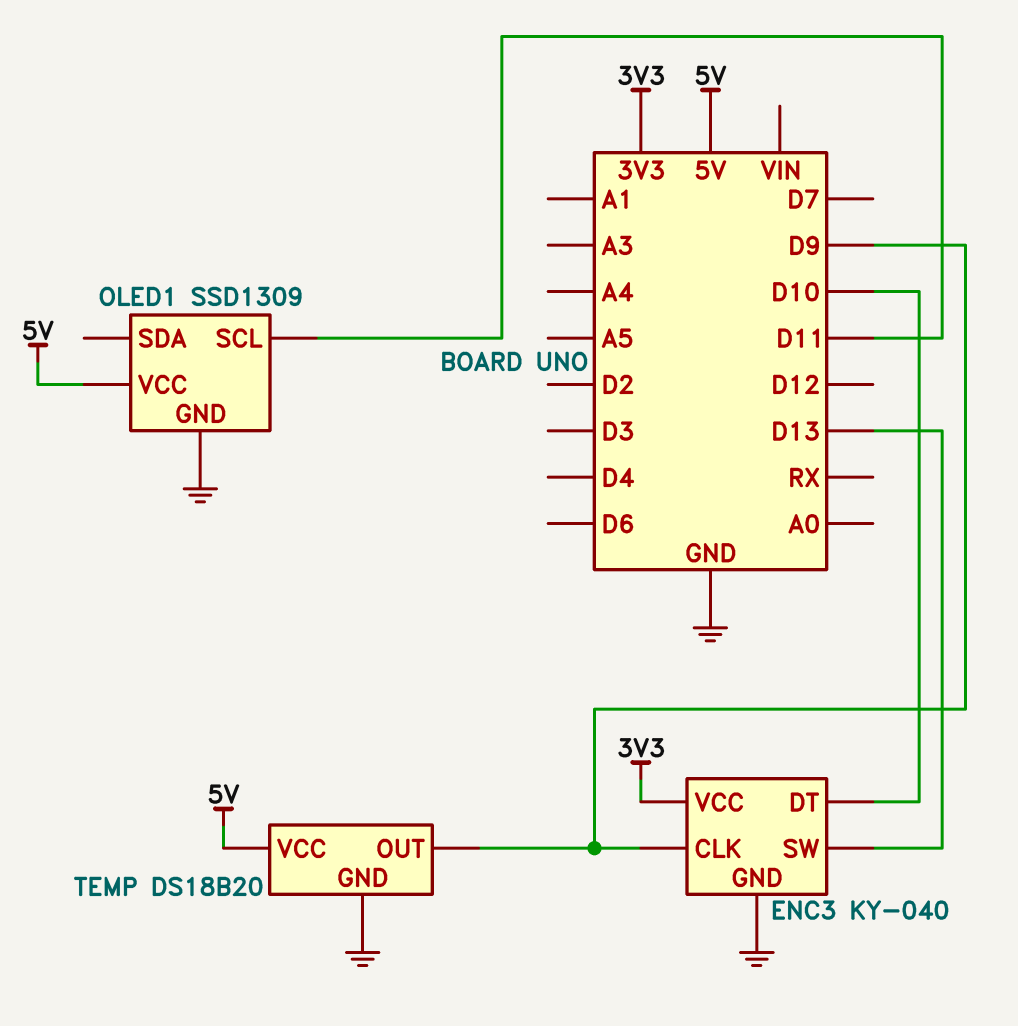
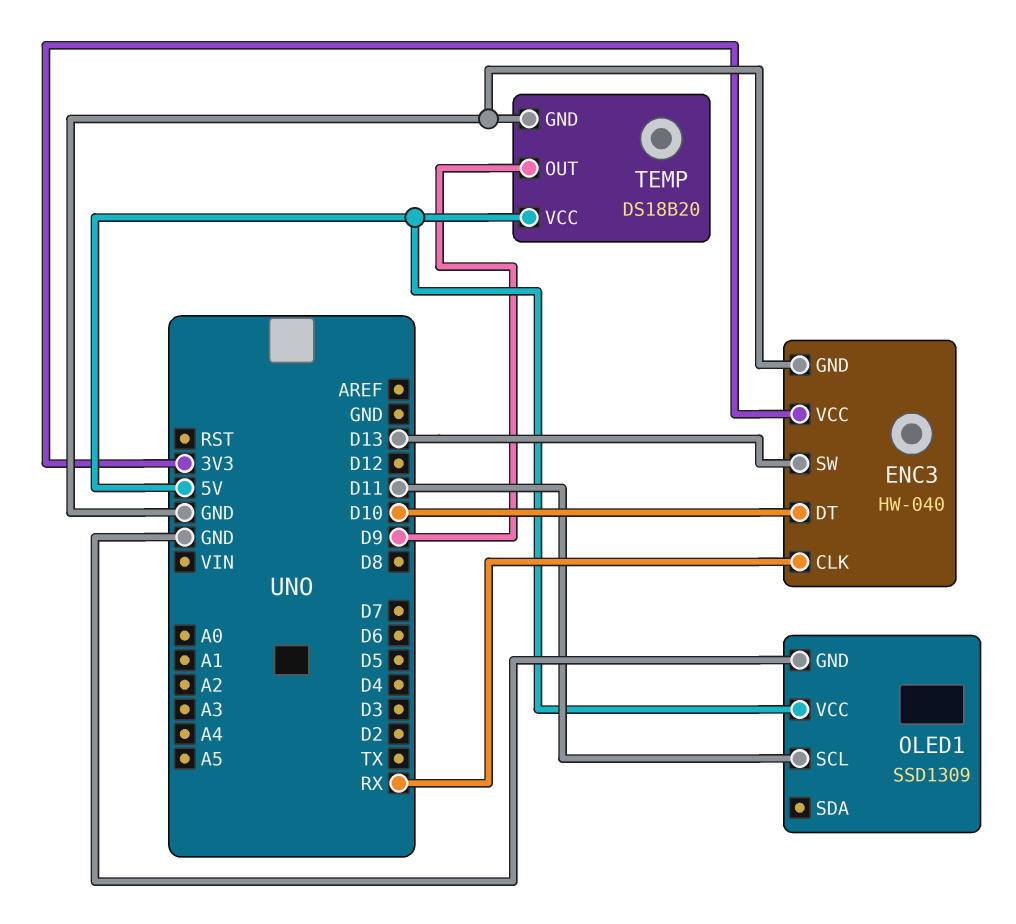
ENC3: KY-040 -> HW-040
ENC3 pin CLK: D9 -> RX

